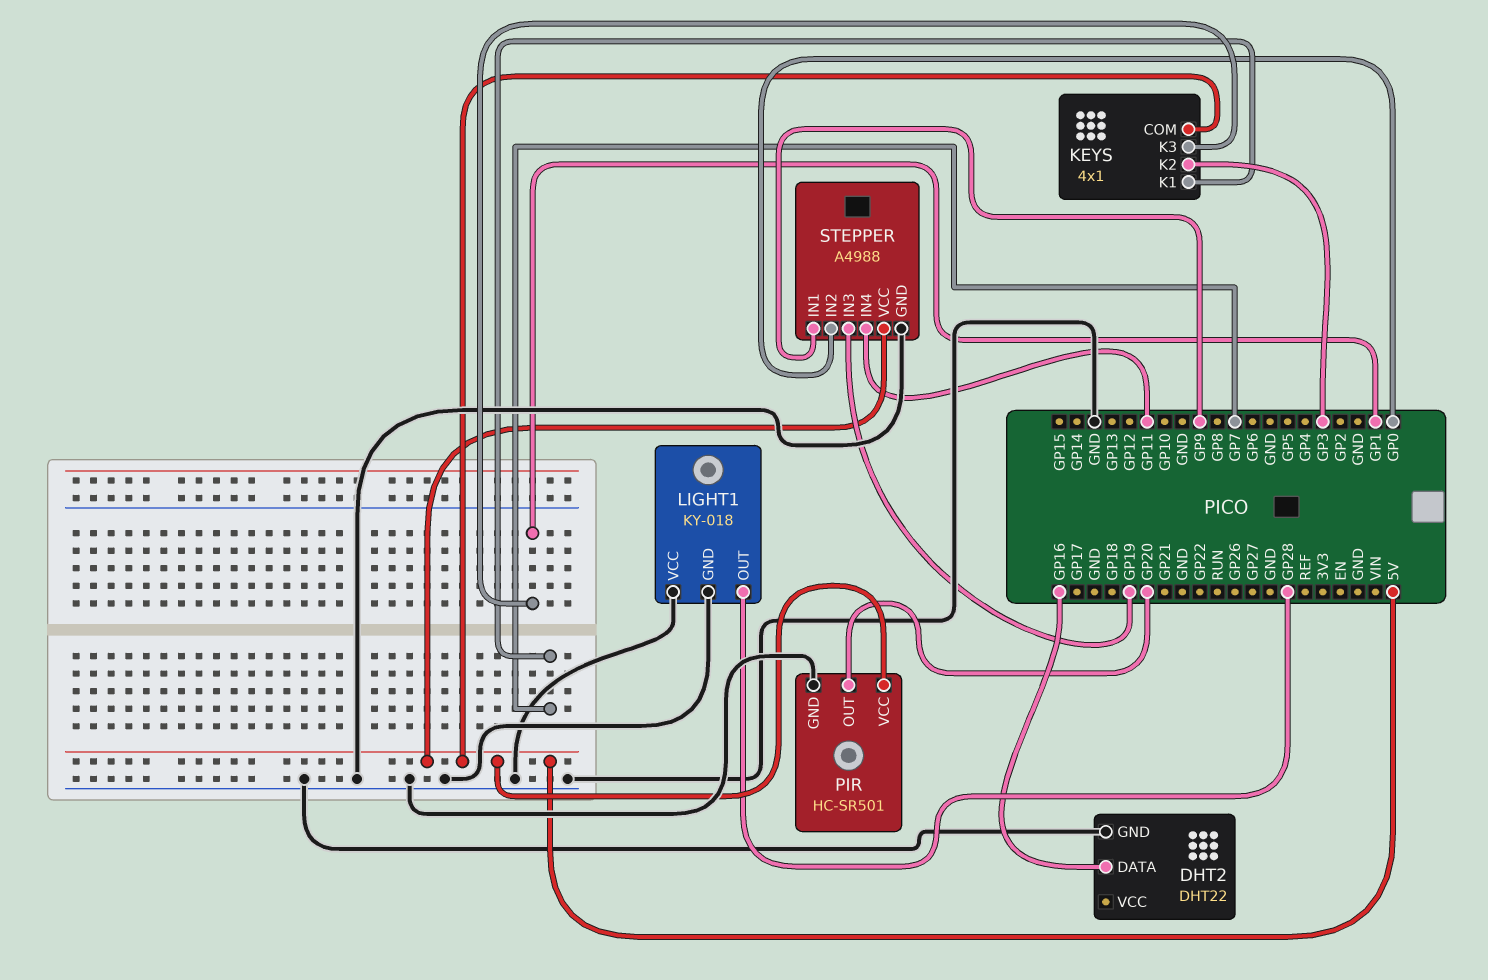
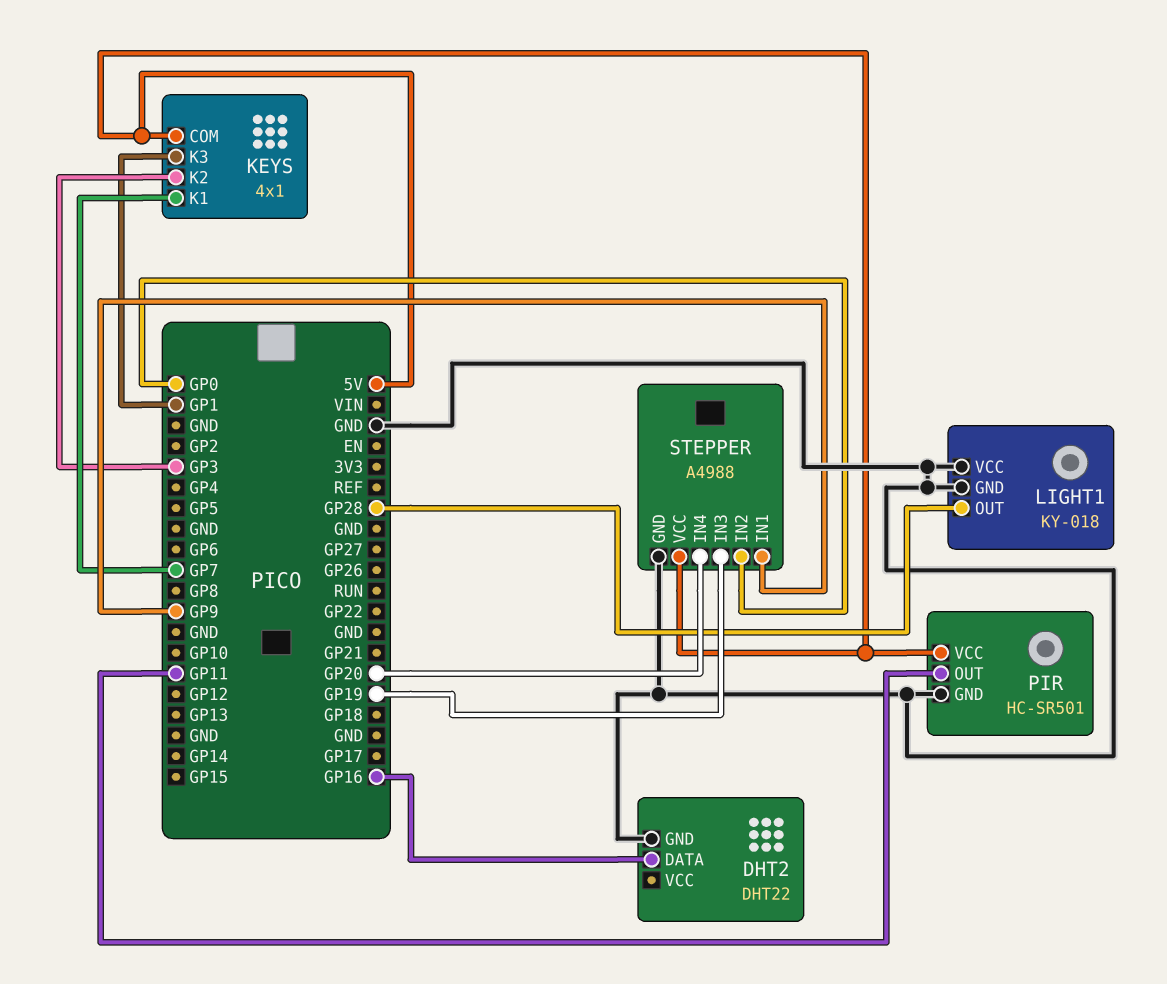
PIR pin OUT: GP20 -> GP11
STEPPER pin IN4: GP11 -> GP20

